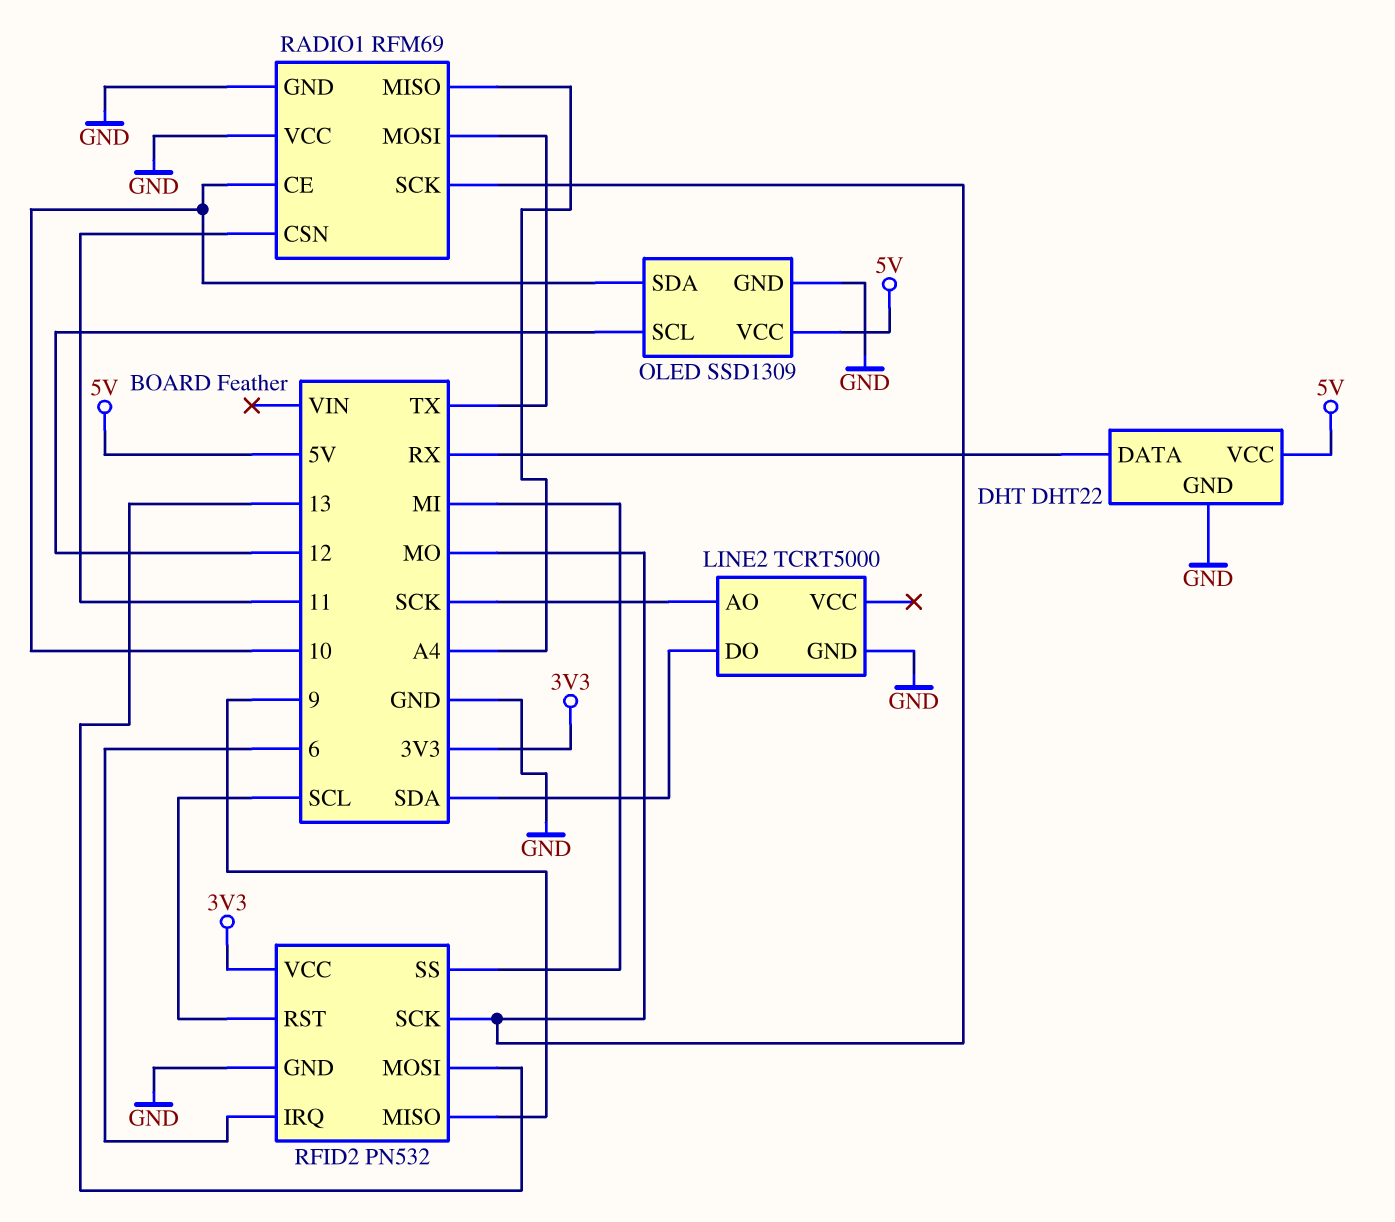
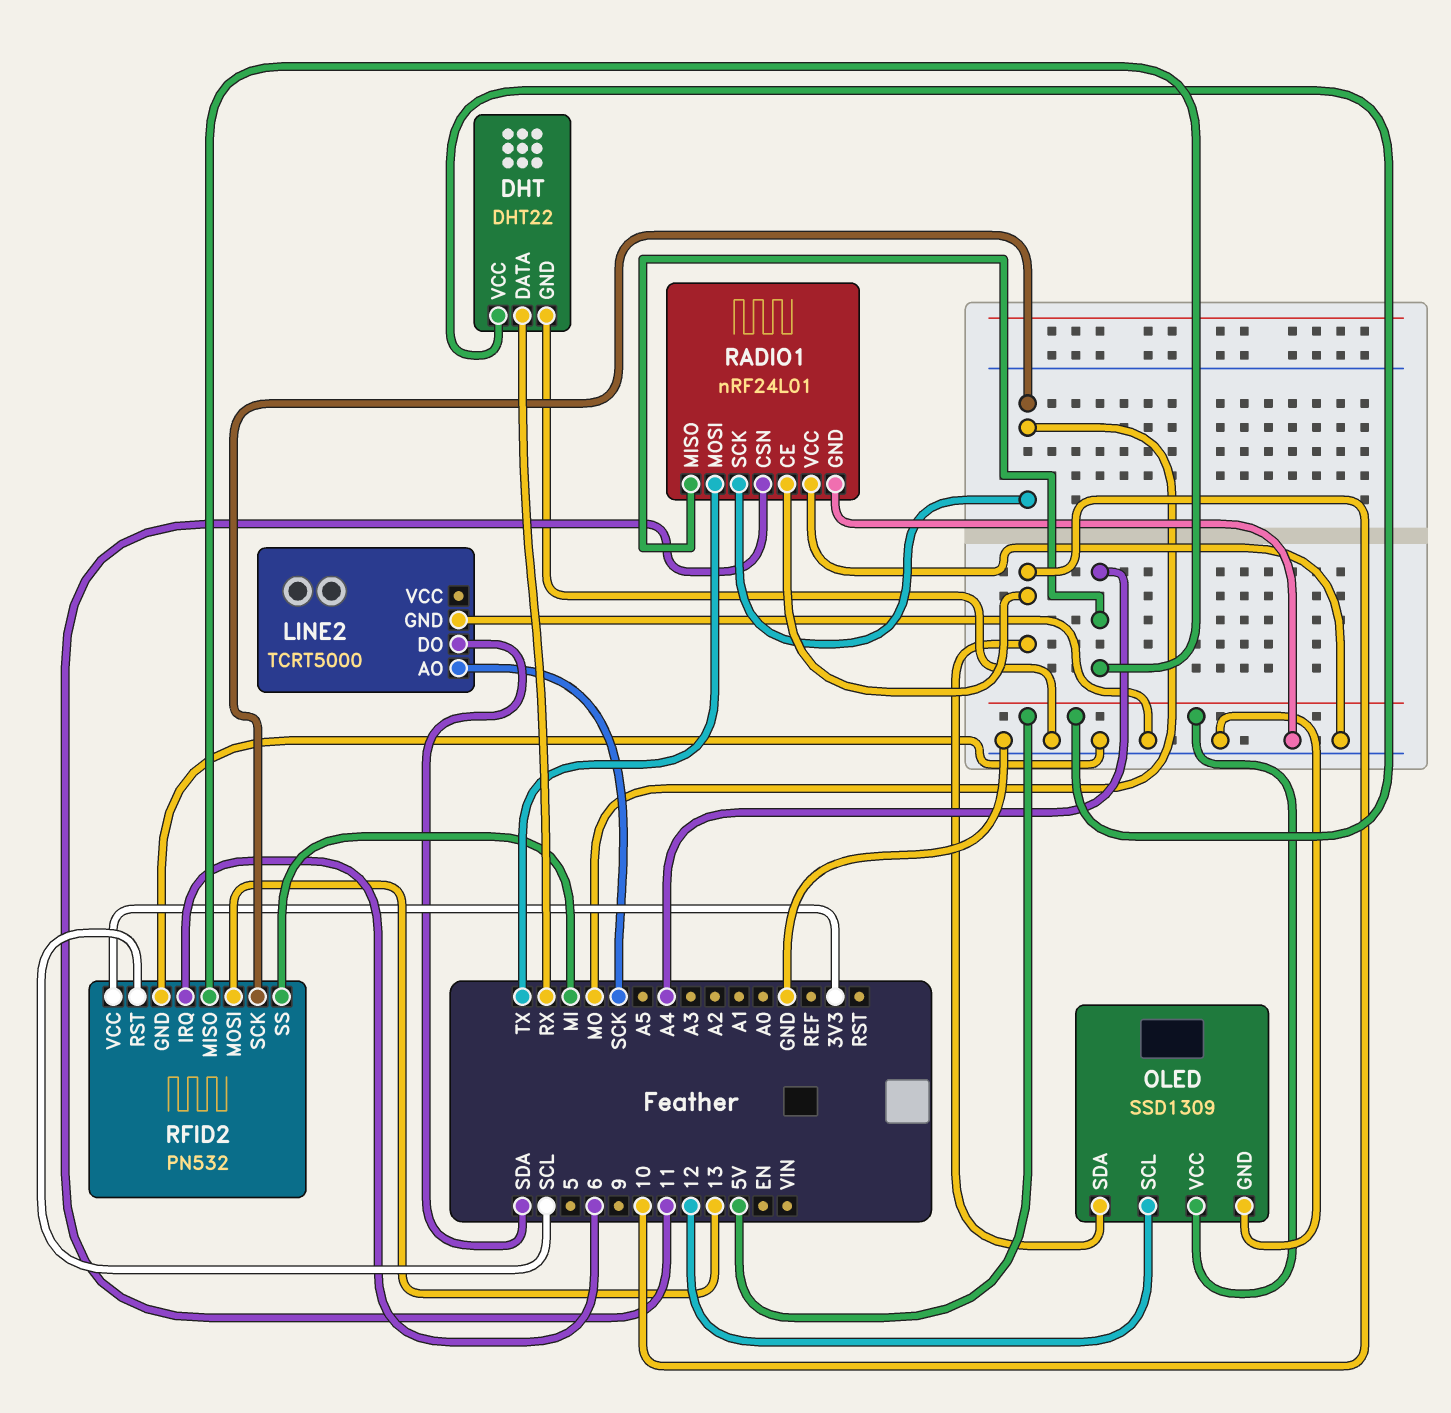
RADIO1: RFM69 -> nRF24L01
RFID2 pin MISO: 9 -> A4

